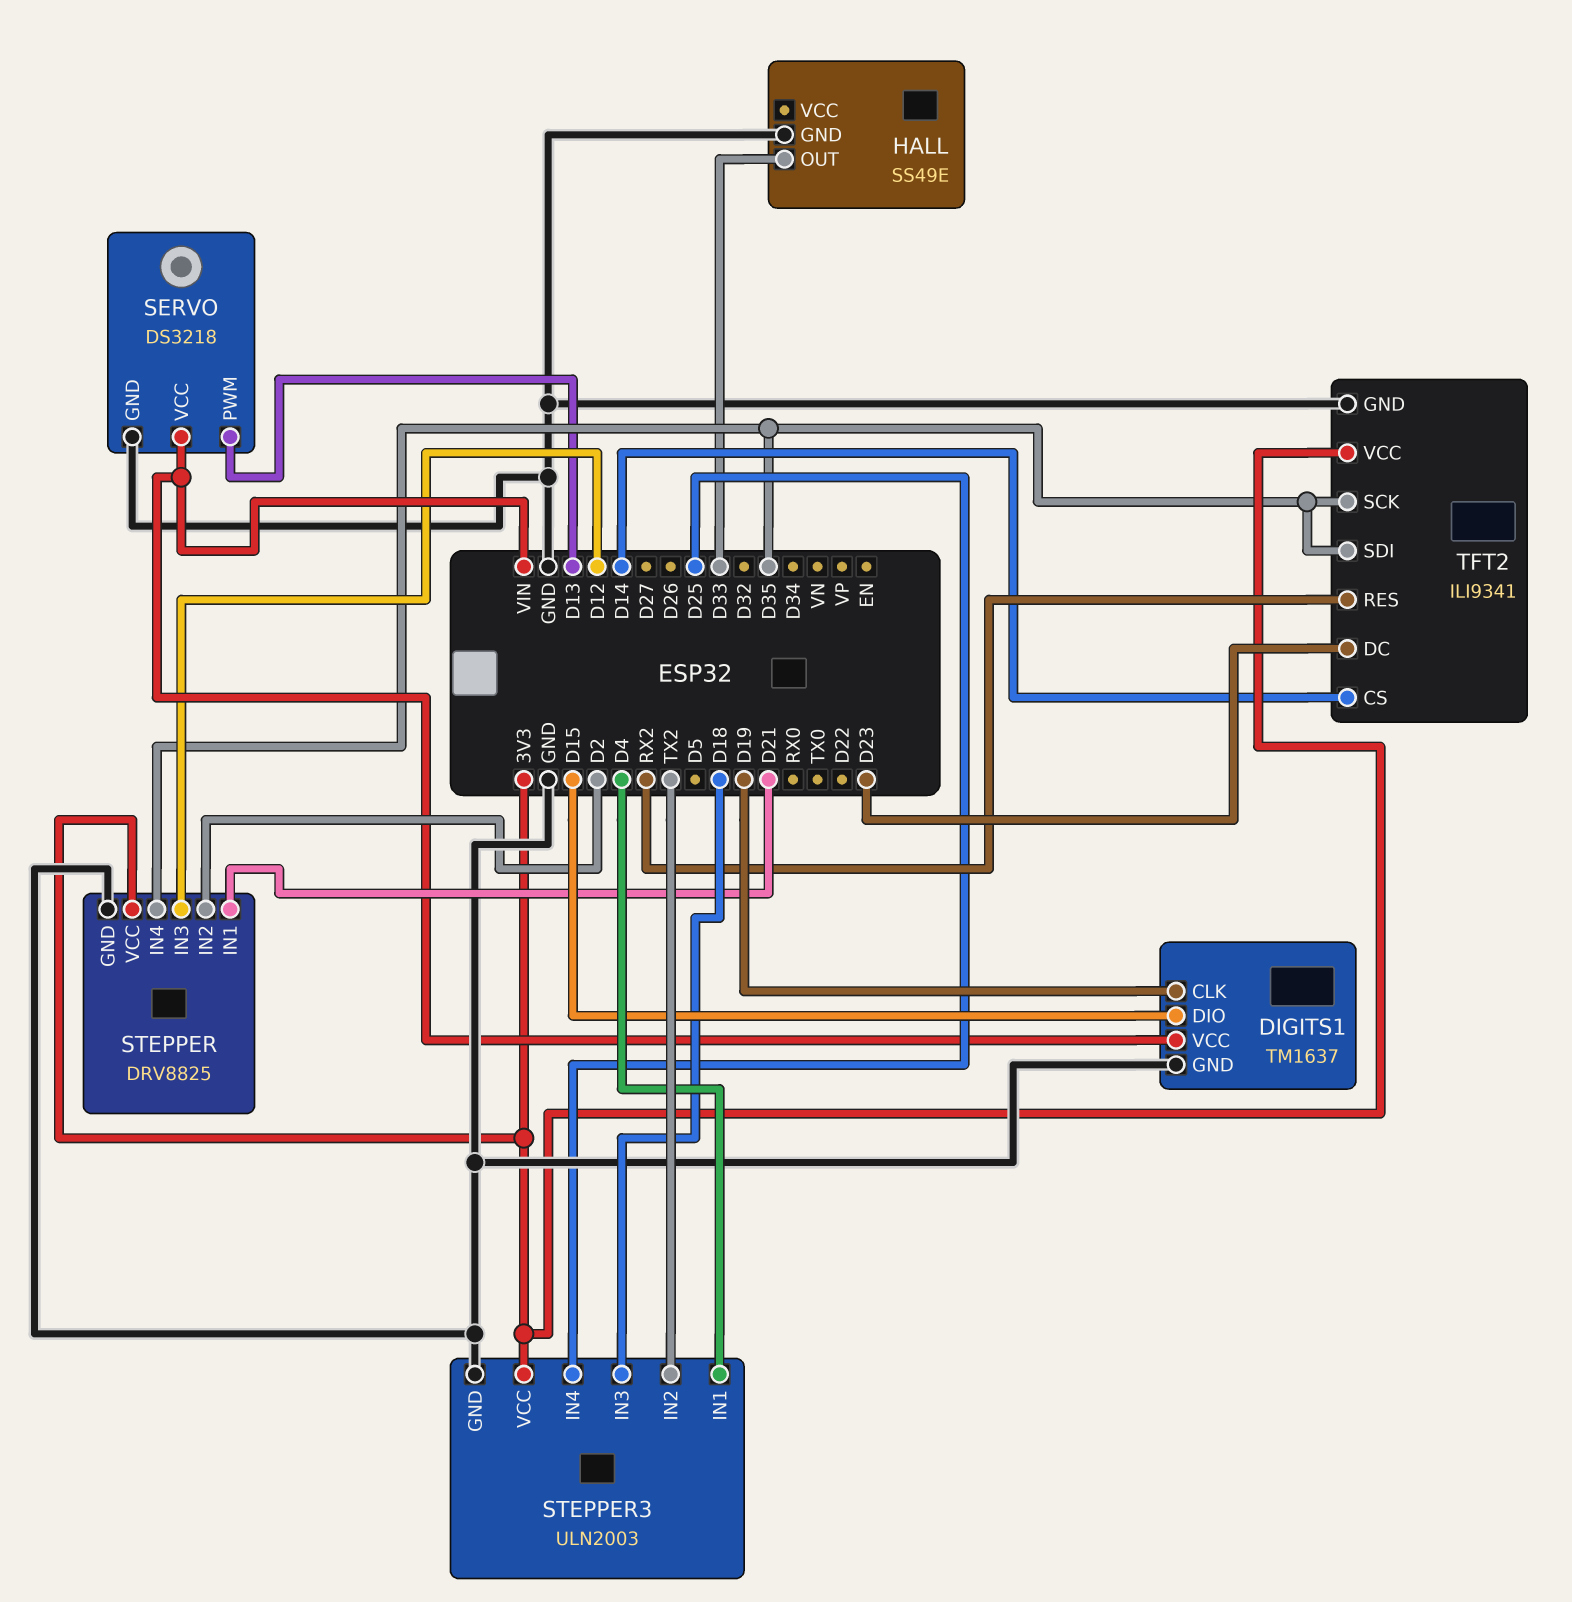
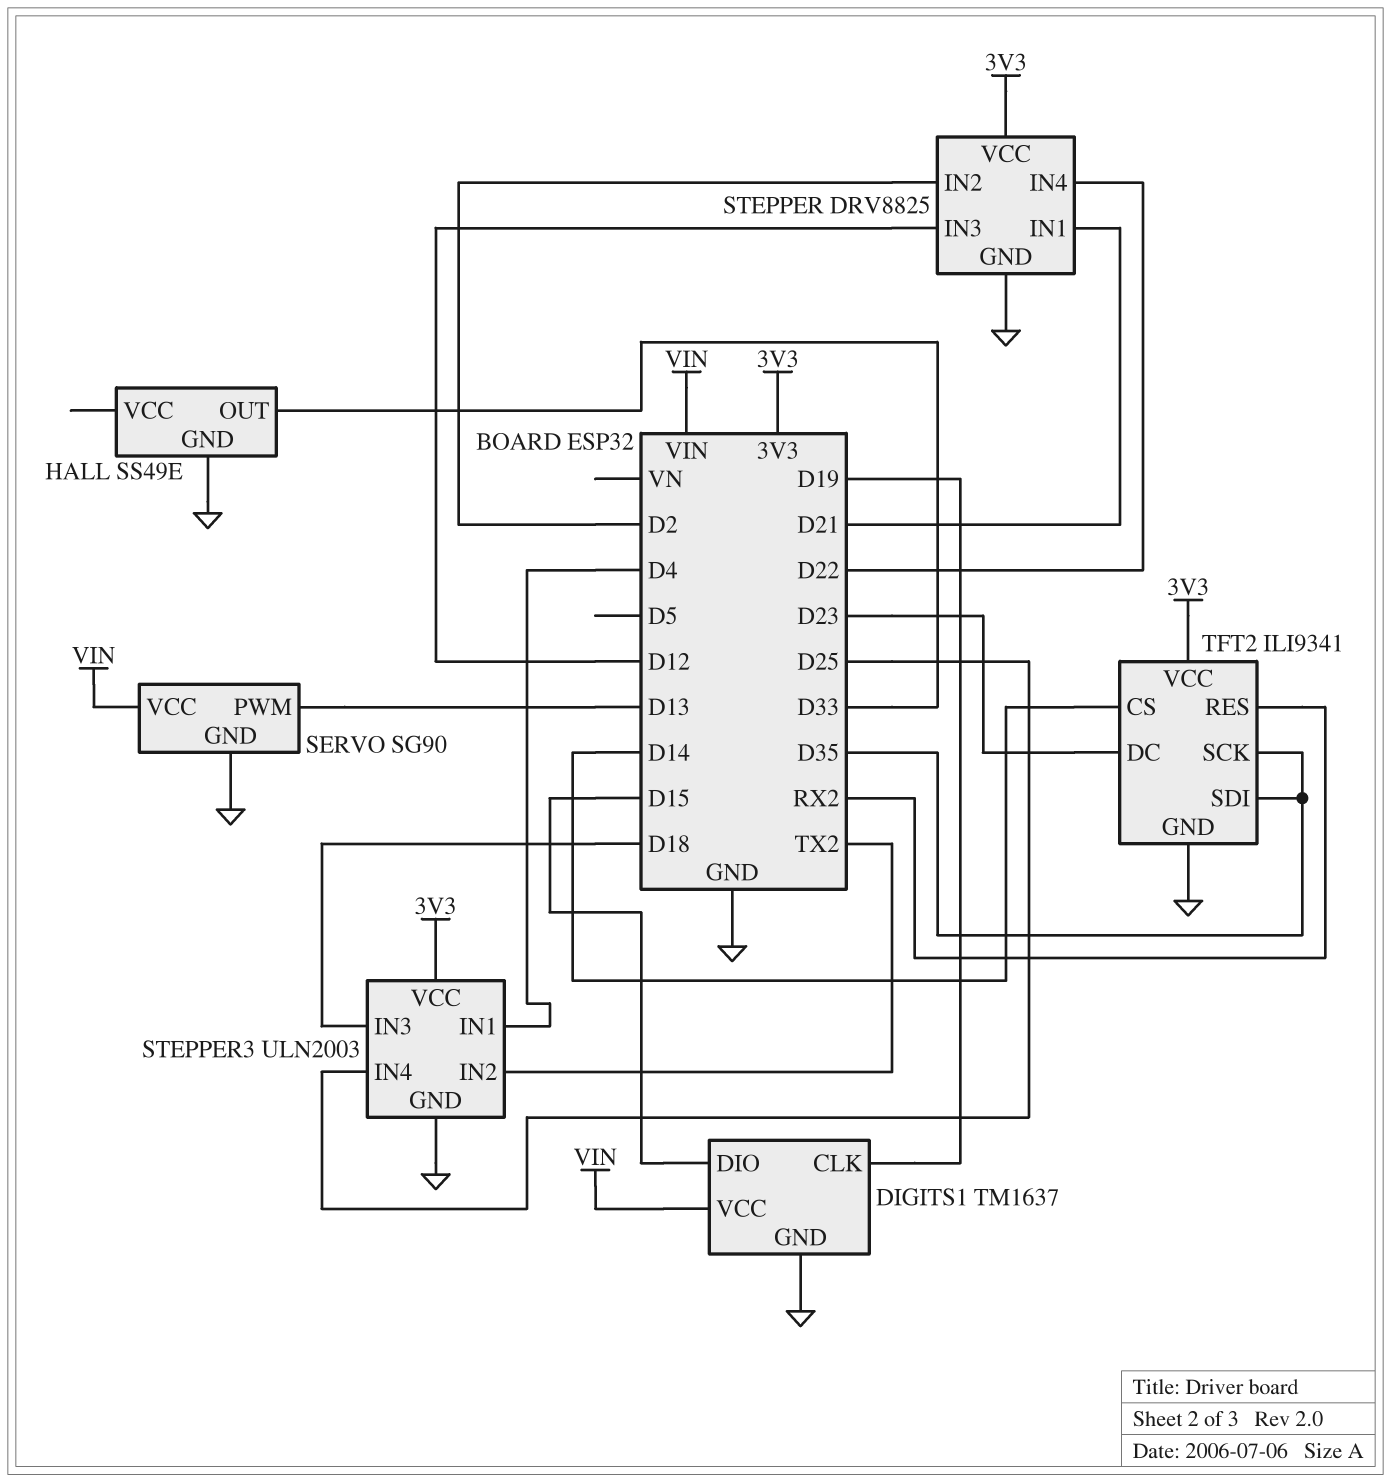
SERVO: DS3218 -> SG90
STEPPER pin IN4: D35 -> D22

